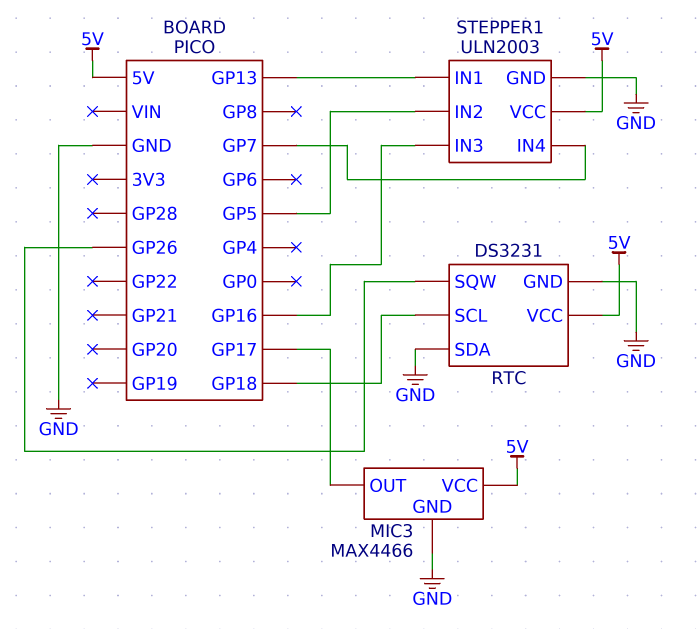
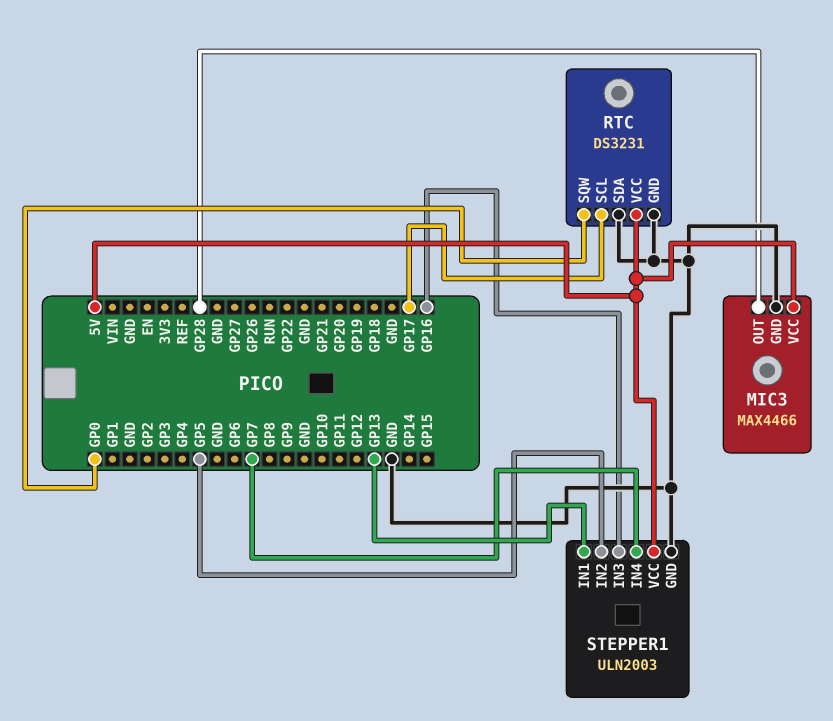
MIC3 pin OUT: GP17 -> GP28
RTC pin SCL: GP18 -> GP17
RTC pin SQW: GP26 -> GP0

